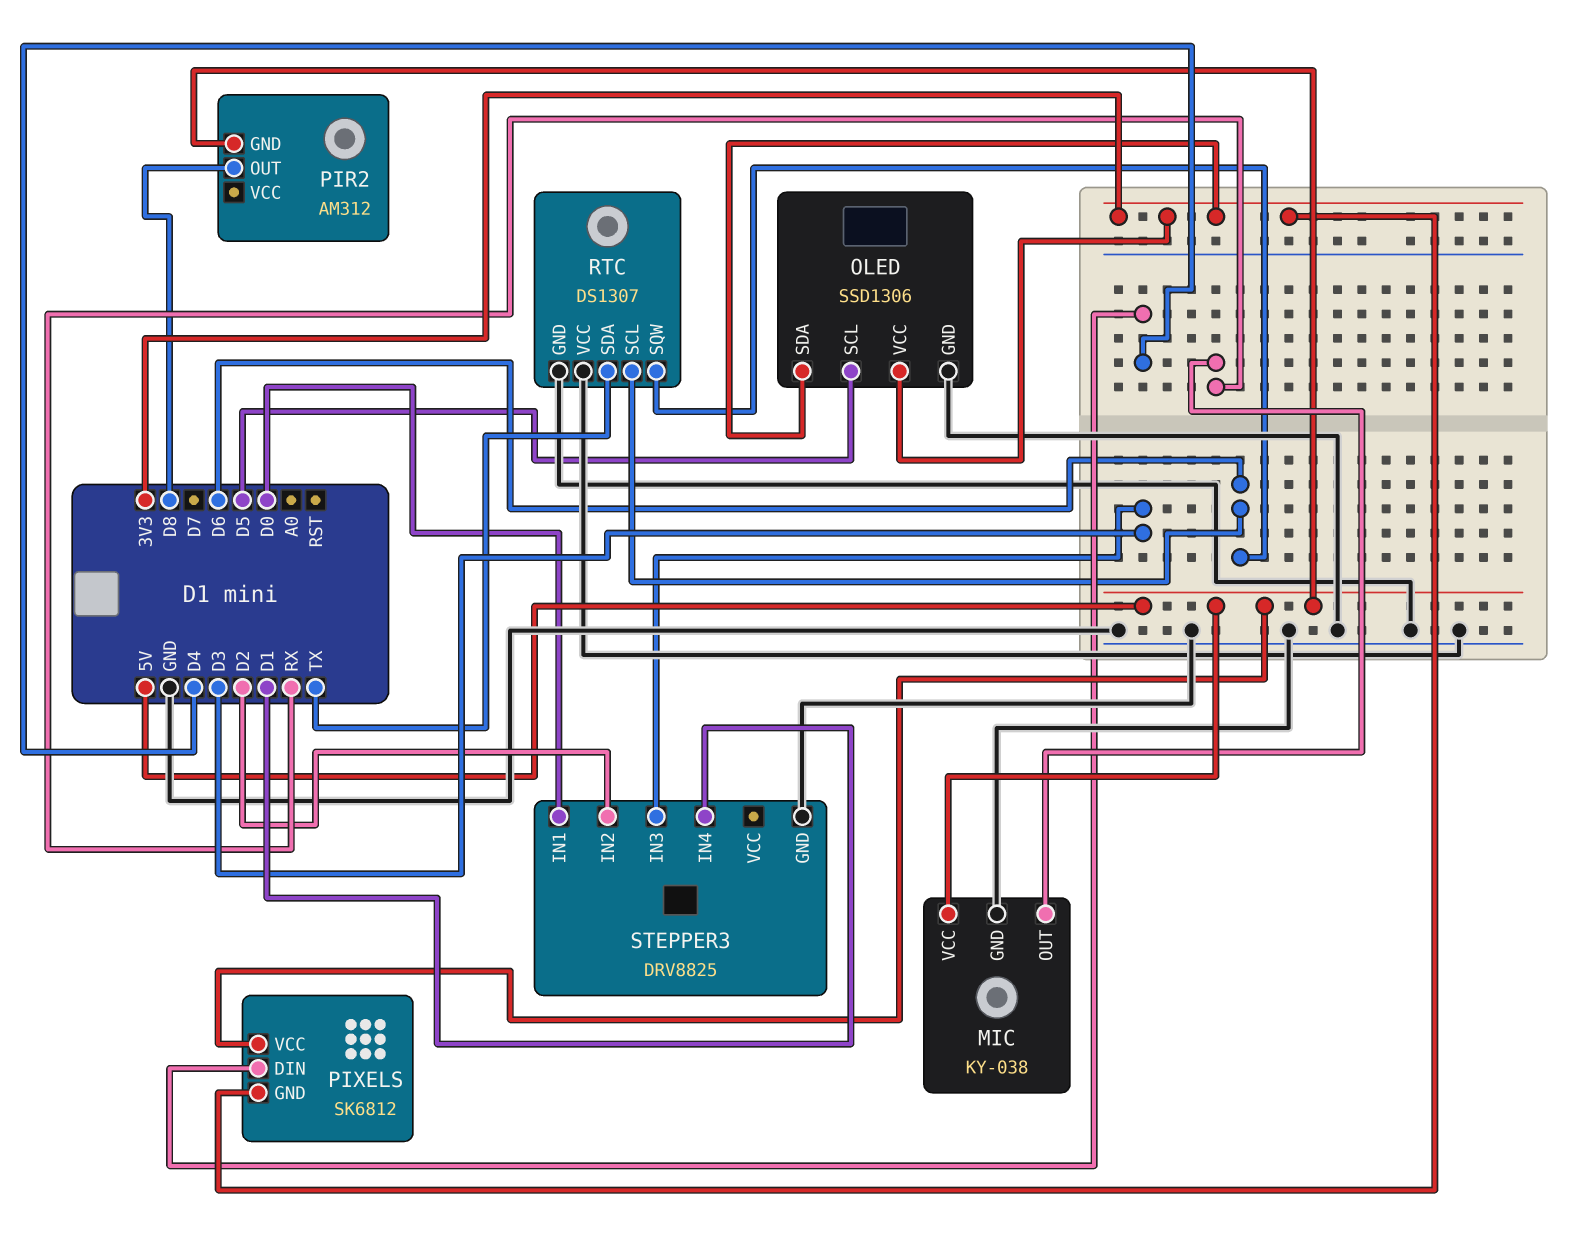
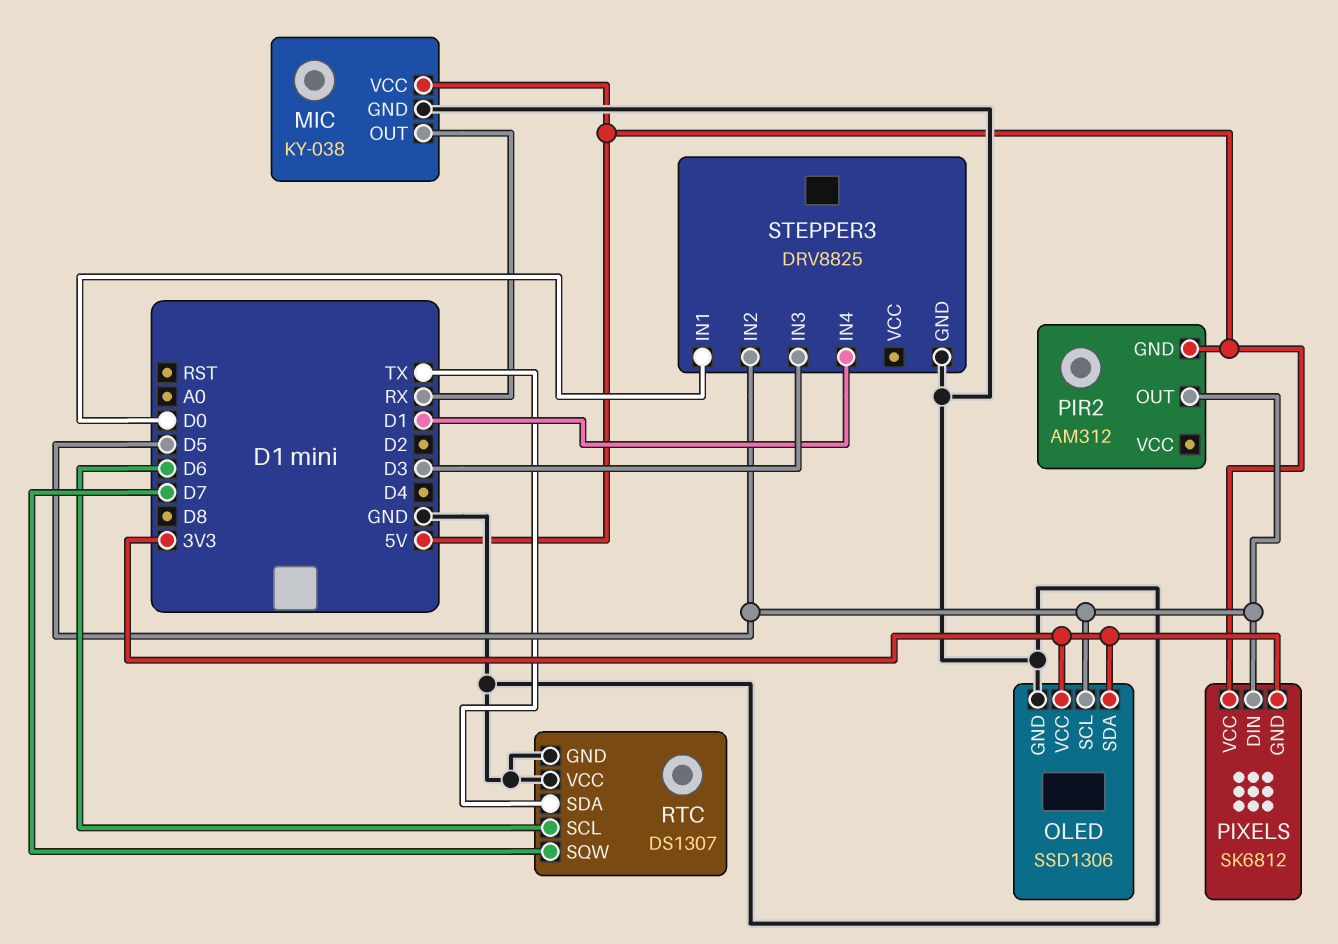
PIR2 pin OUT: D8 -> D5
PIXELS pin DIN: D4 -> D5
RTC pin SQW: D6 -> D7
STEPPER3 pin IN2: D2 -> D5

